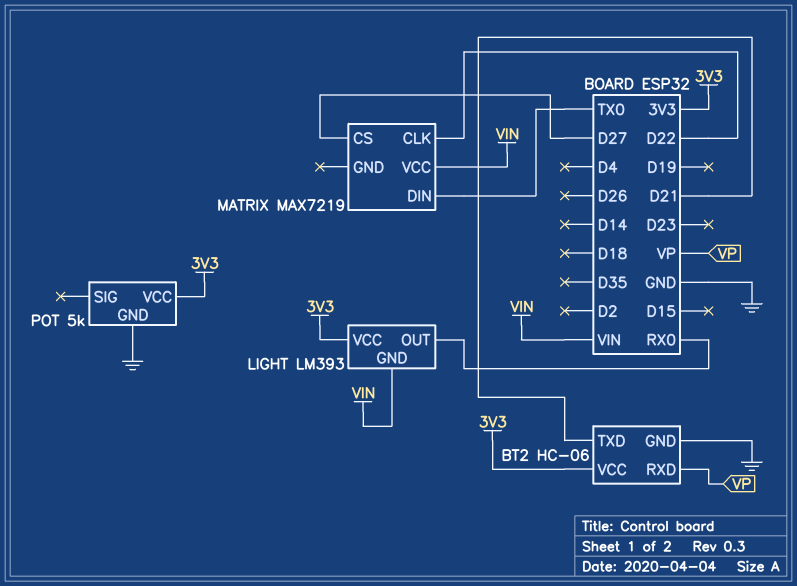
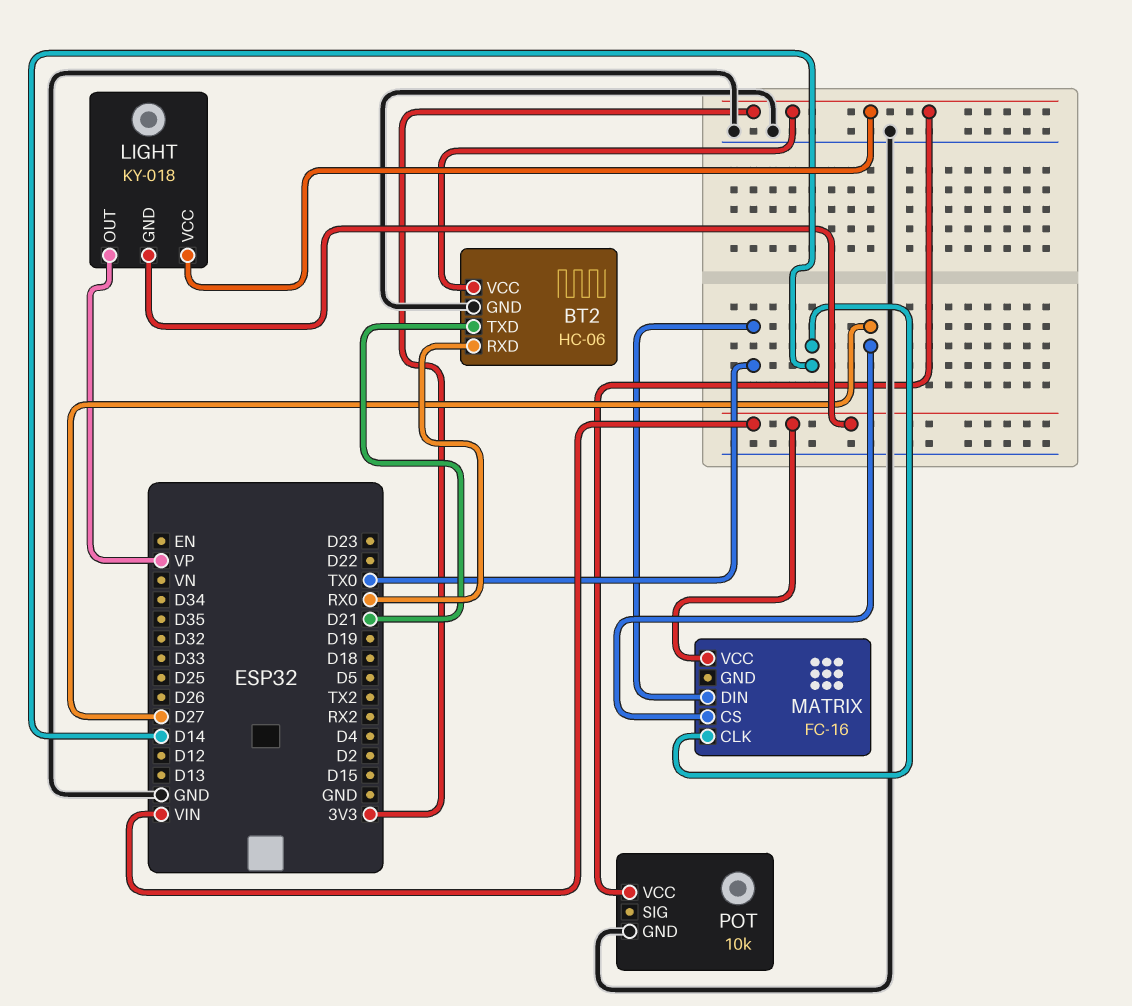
BT2 pin RXD: VP -> RX0
LIGHT: LM393 -> KY-018
LIGHT pin OUT: RX0 -> VP
MATRIX: MAX7219 -> FC-16
MATRIX pin CLK: D22 -> D14
POT: 5k -> 10k

